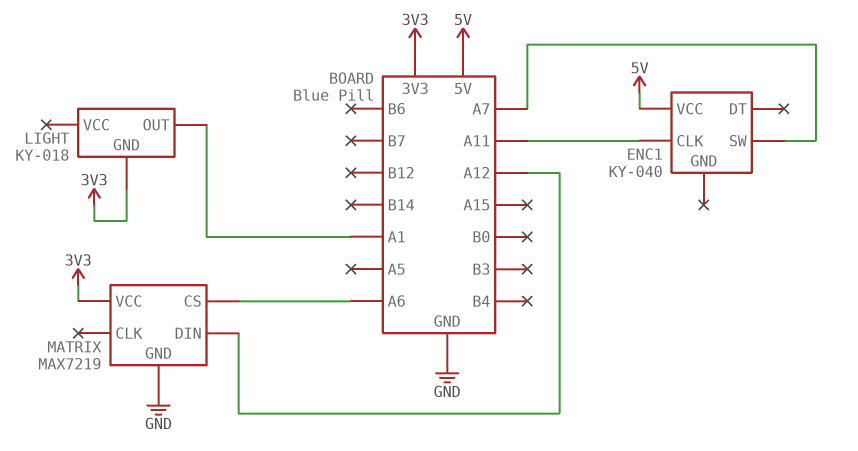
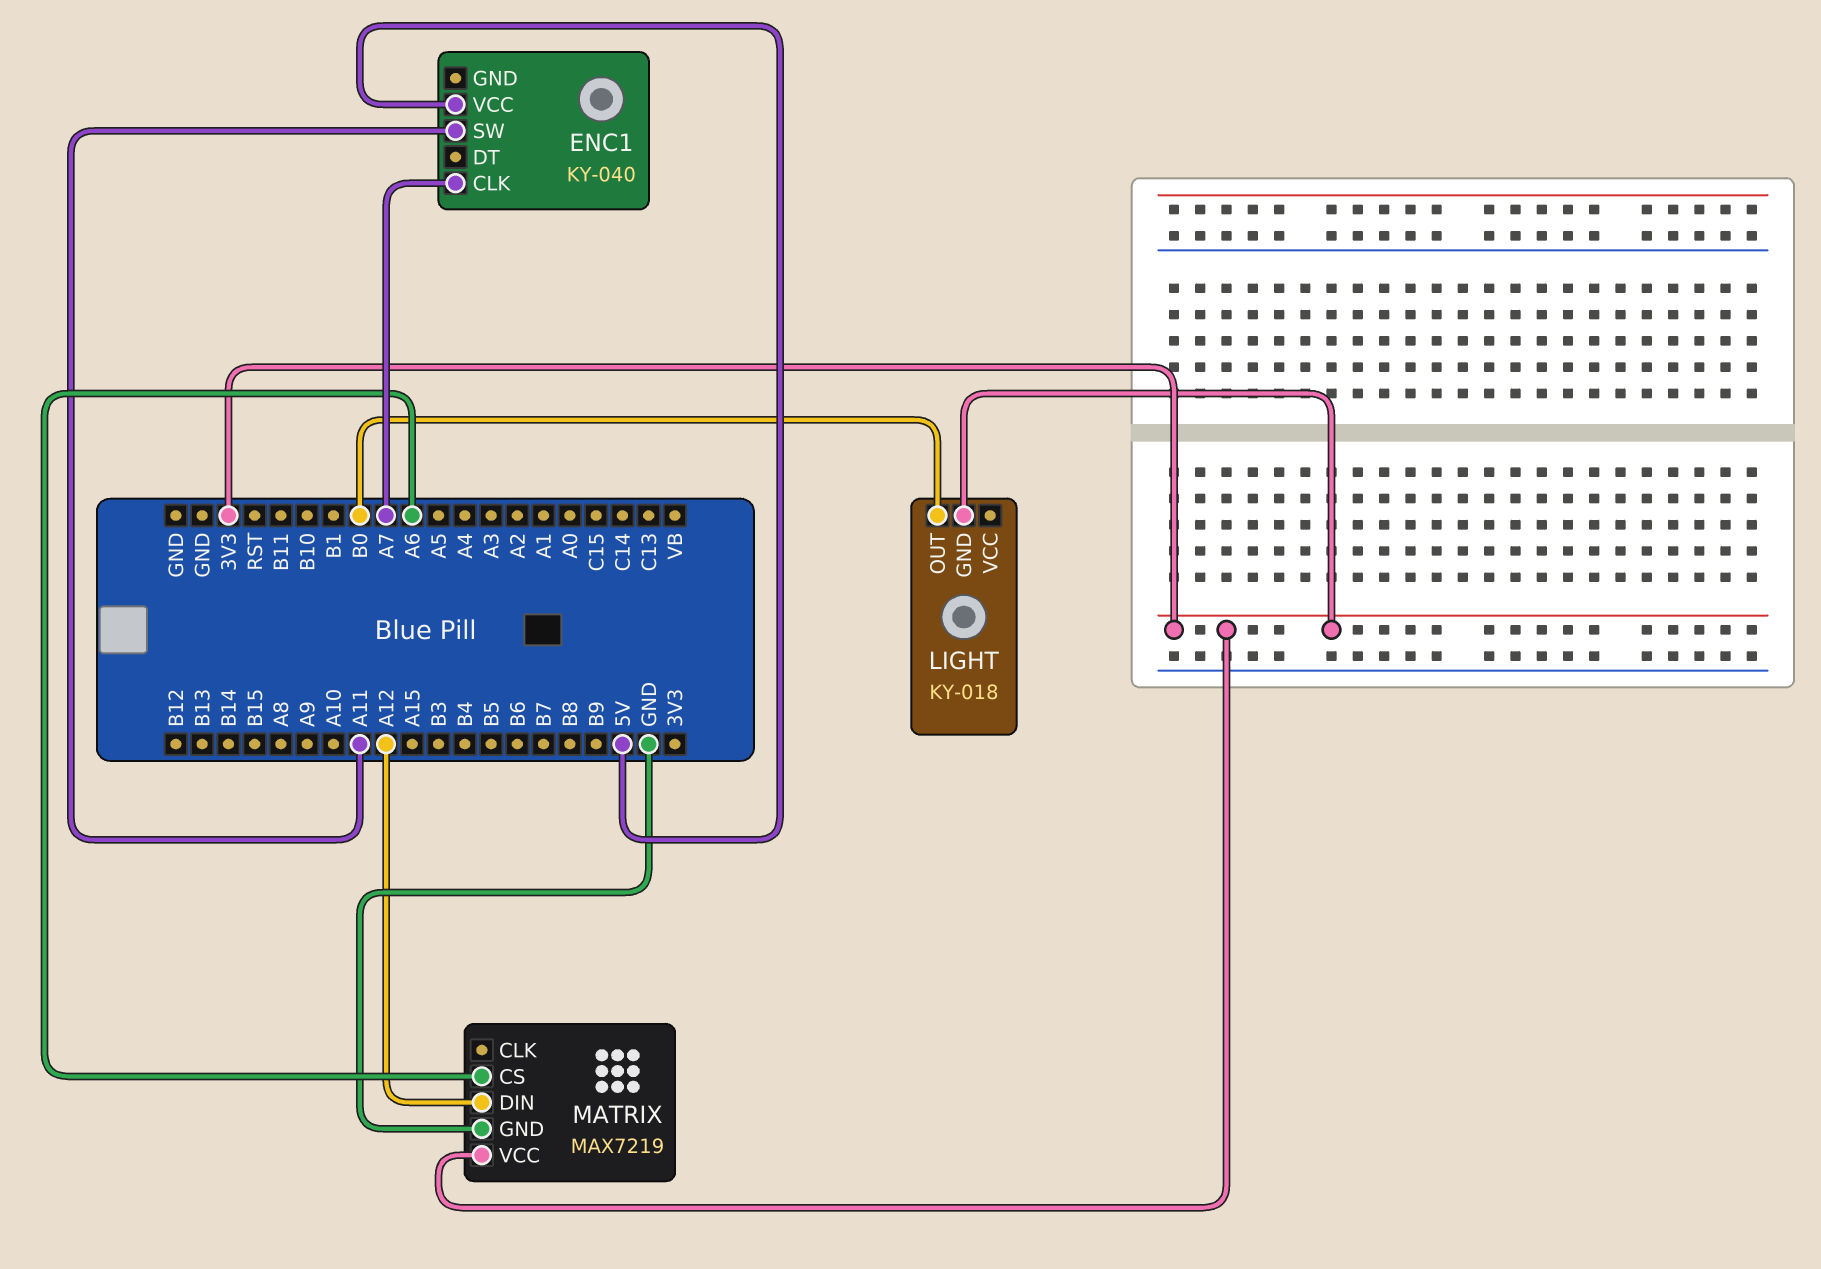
ENC1 pin CLK: A11 -> A7
ENC1 pin SW: A7 -> A11
LIGHT pin OUT: A1 -> B0

